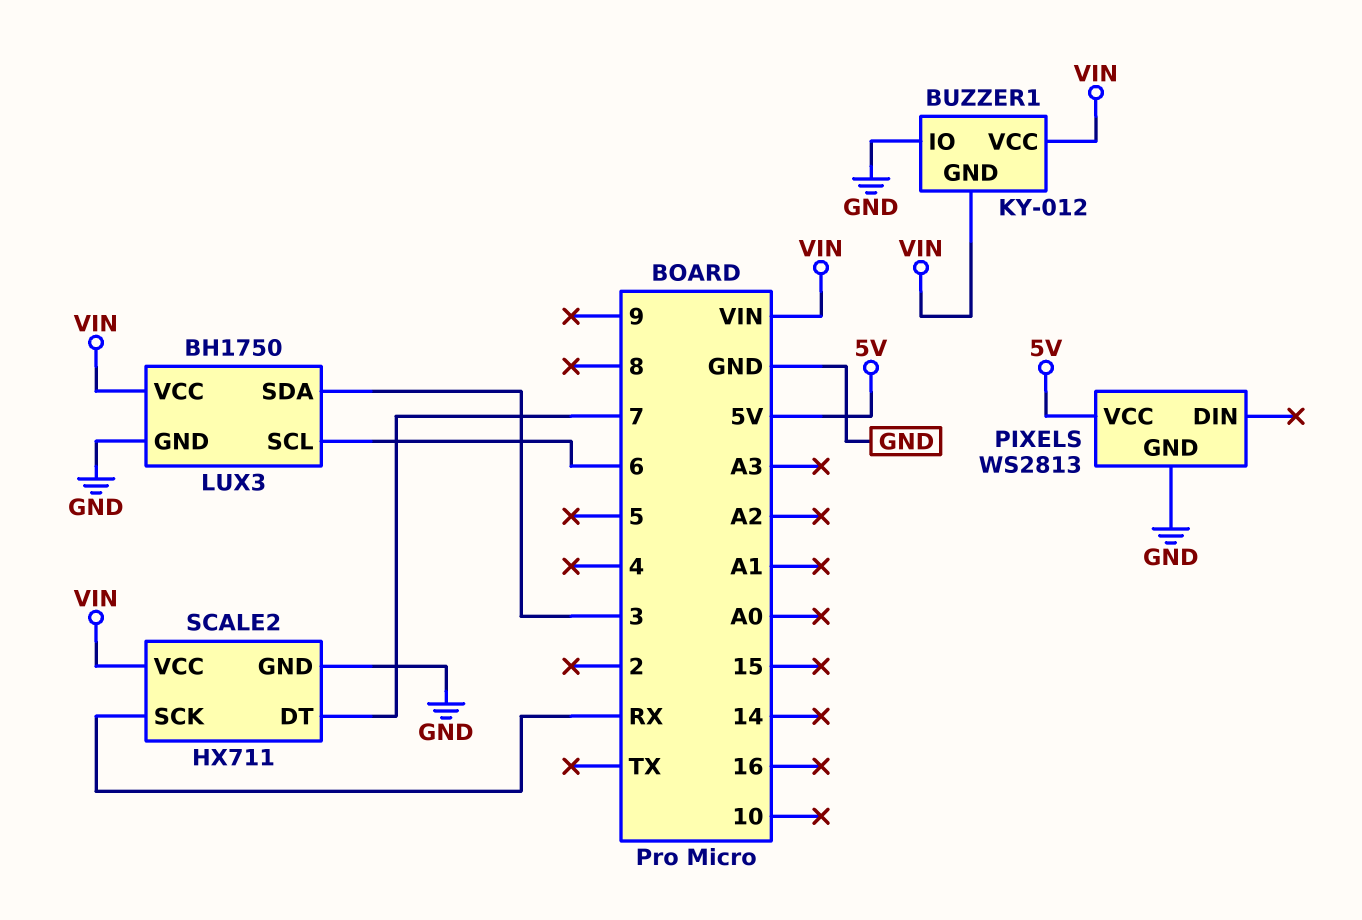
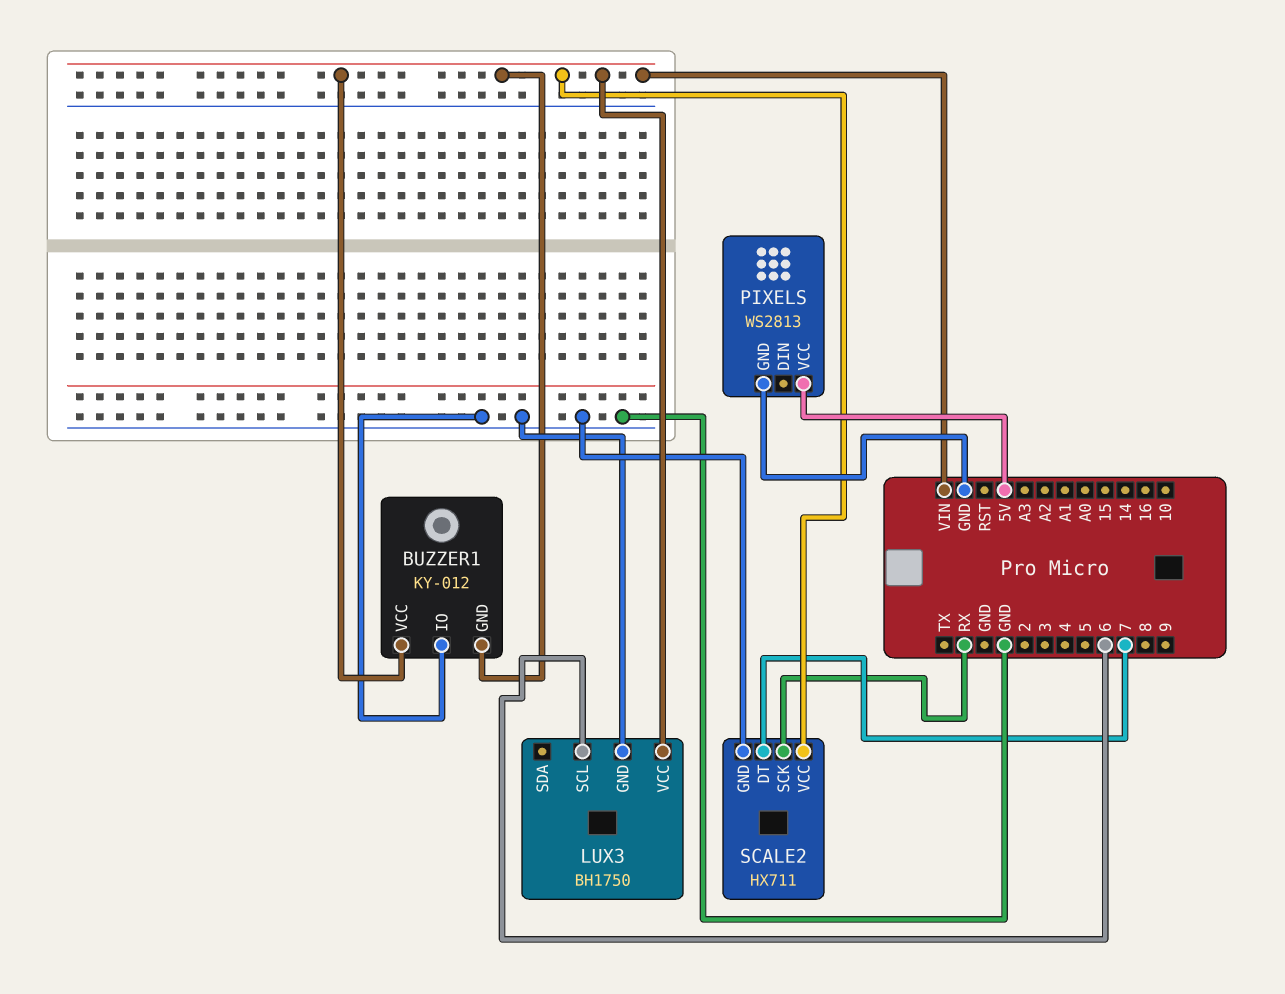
LUX3 pin SDA: 3 -> none

